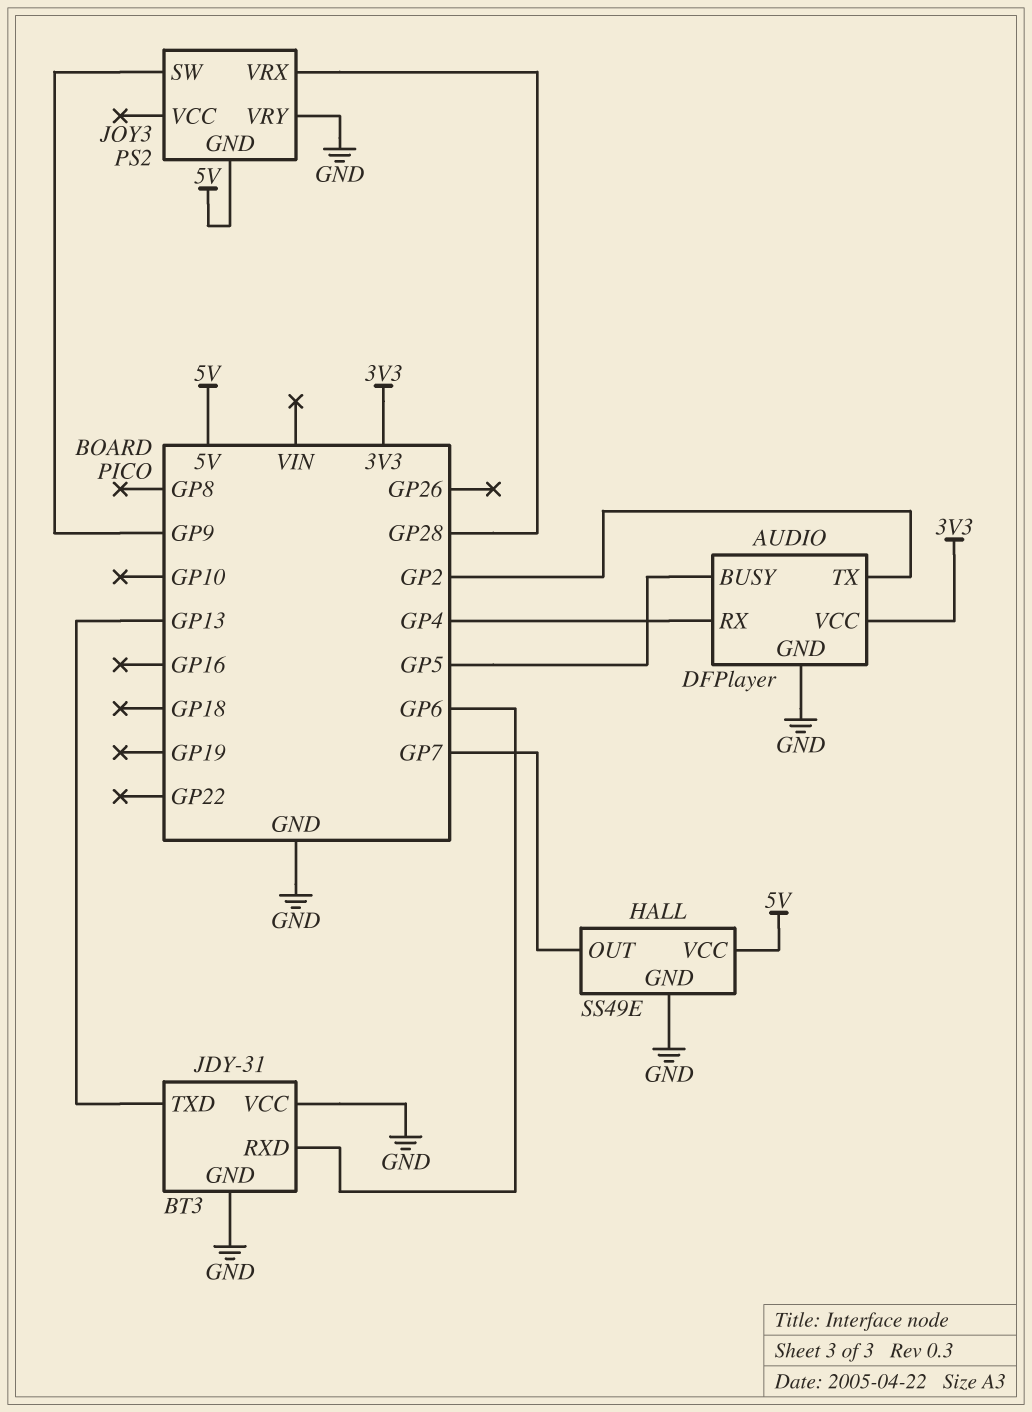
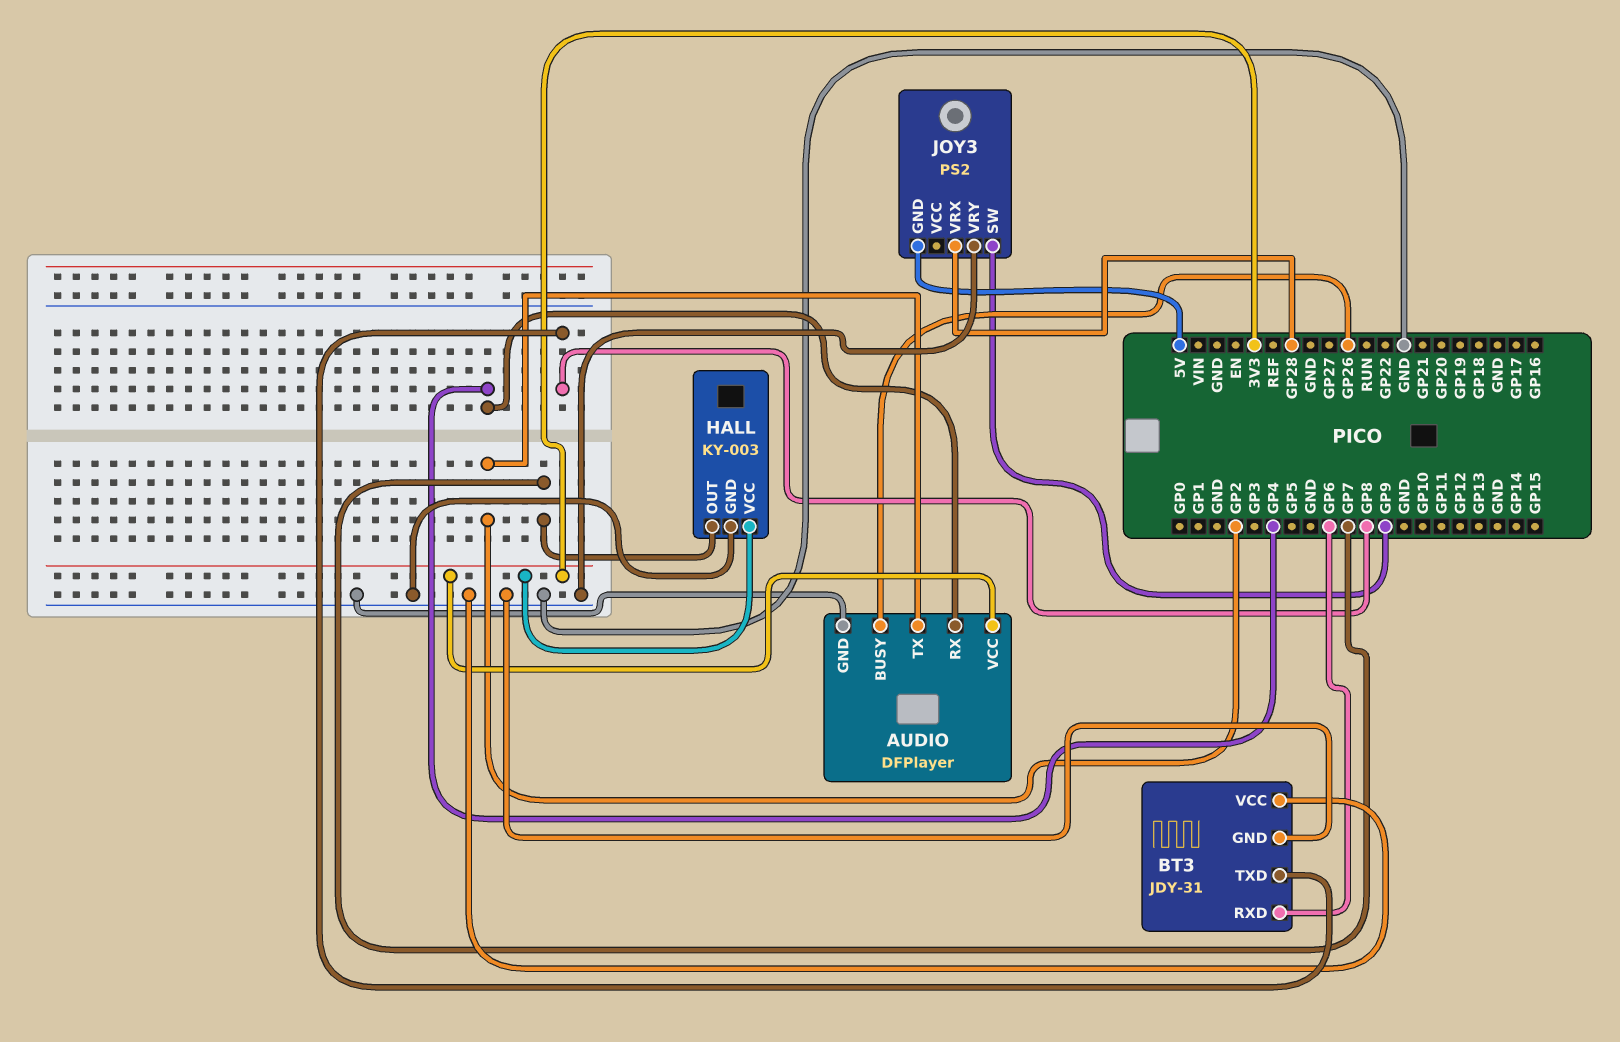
AUDIO pin BUSY: GP5 -> GP26
BT3 pin TXD: GP13 -> GP8
HALL: SS49E -> KY-003
HALL pin VCC: 5V -> 3V3

